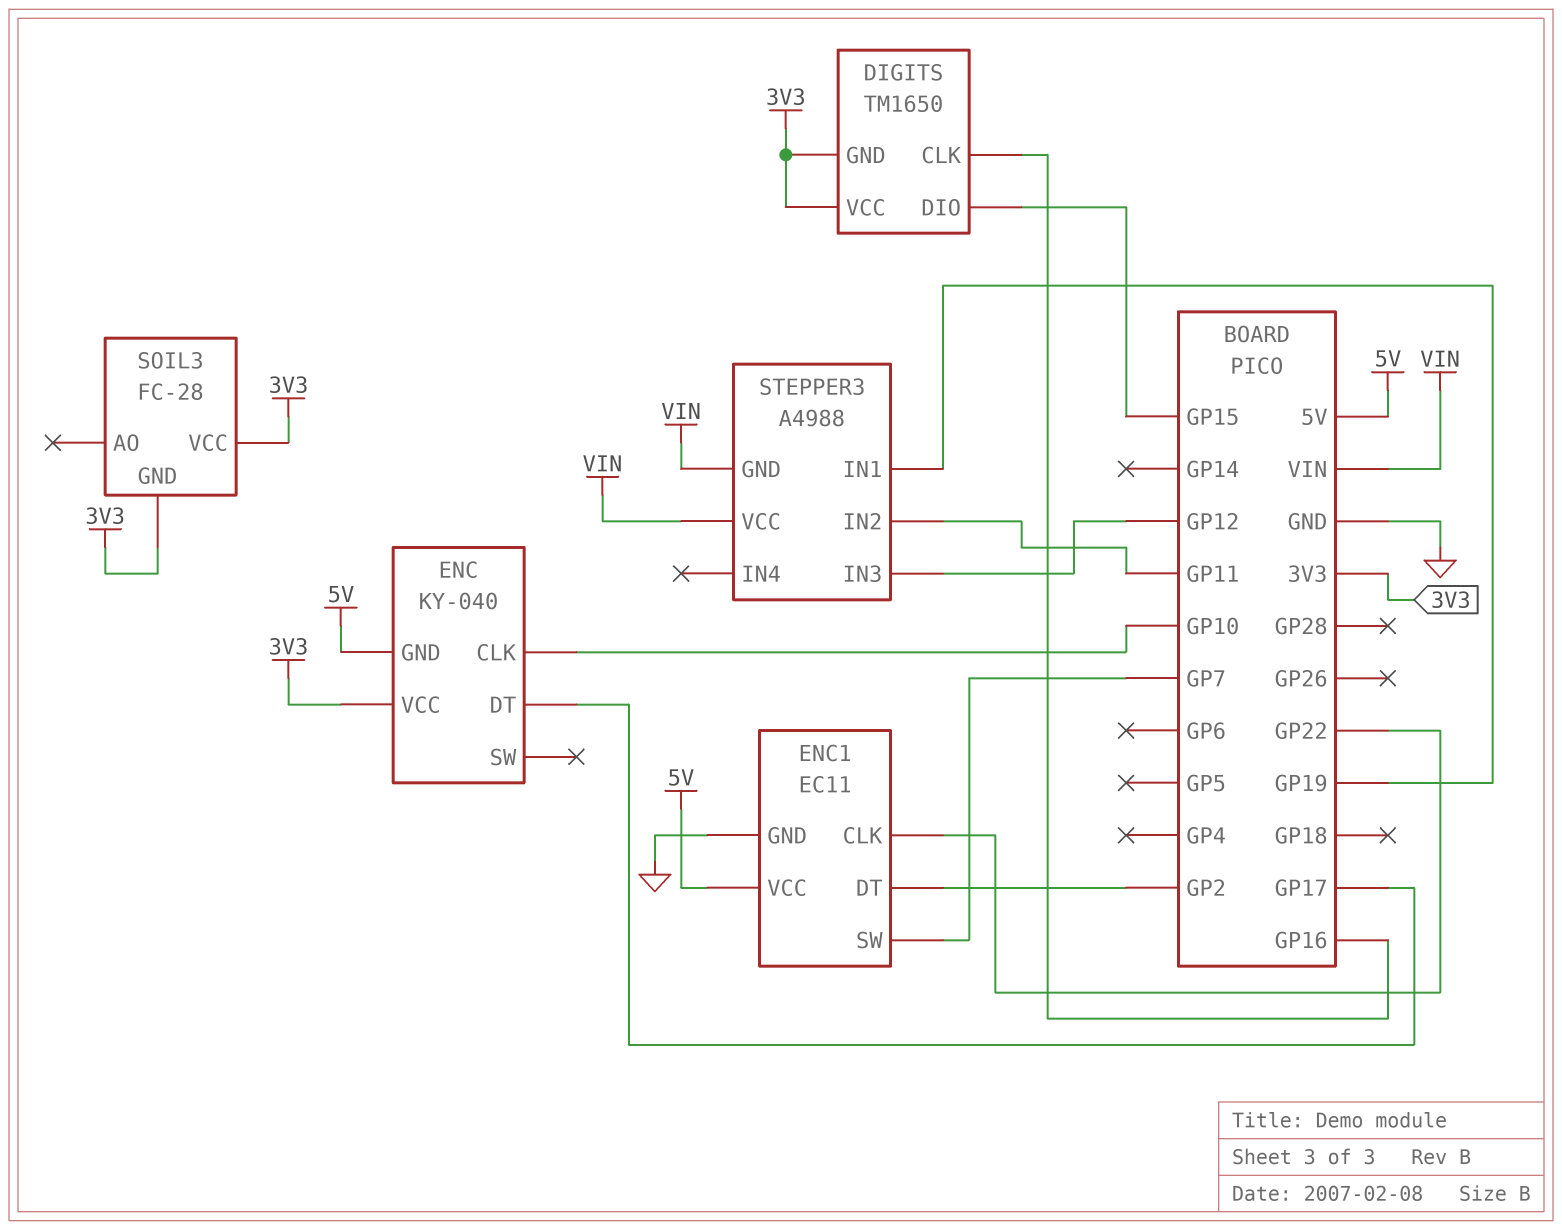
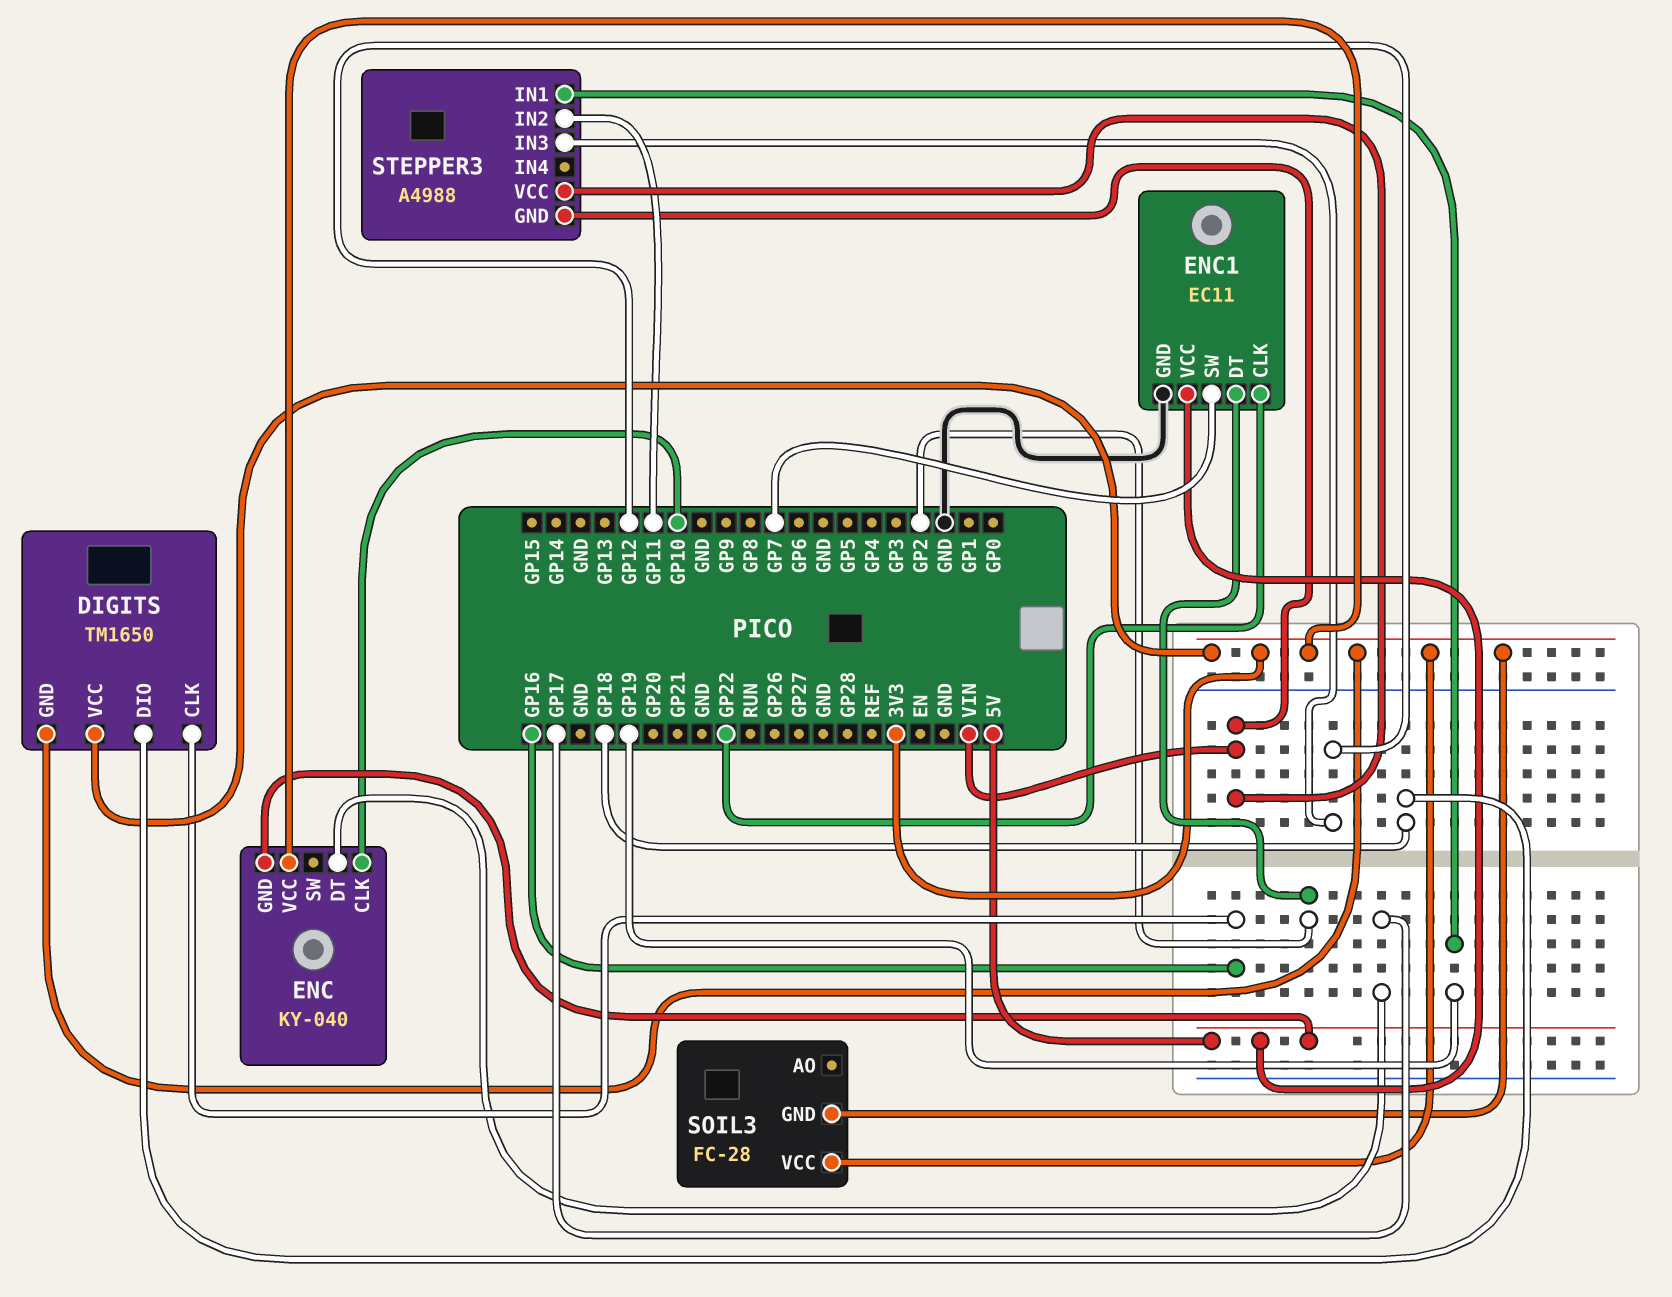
DIGITS pin DIO: GP15 -> GP18

